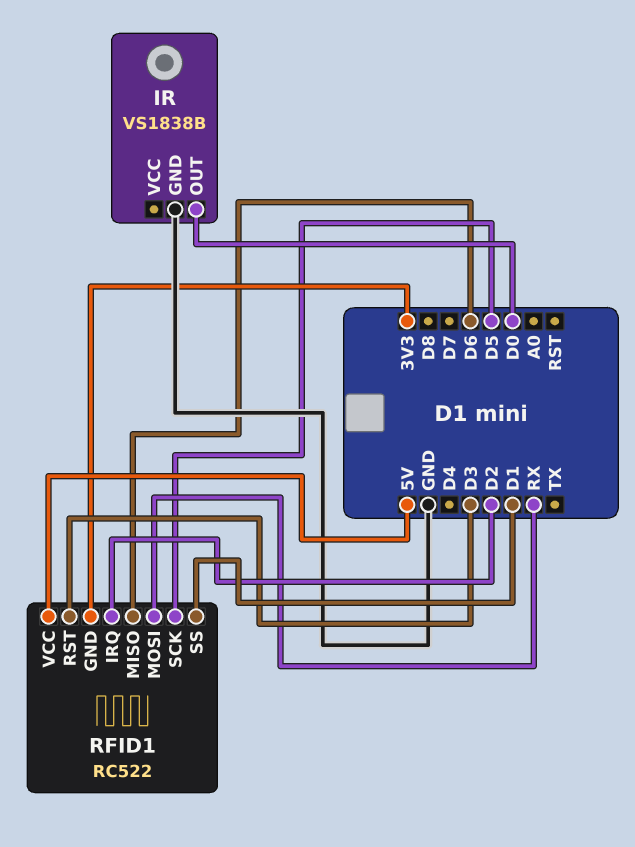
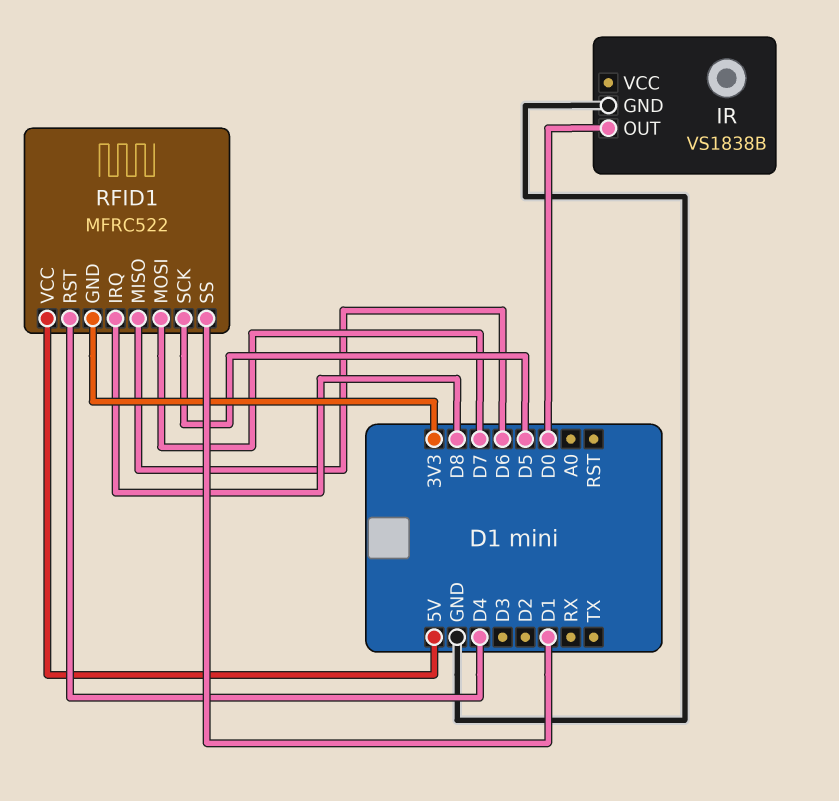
RFID1: RC522 -> MFRC522
RFID1 pin IRQ: D2 -> D8
RFID1 pin MOSI: RX -> D7
RFID1 pin RST: D3 -> D4

